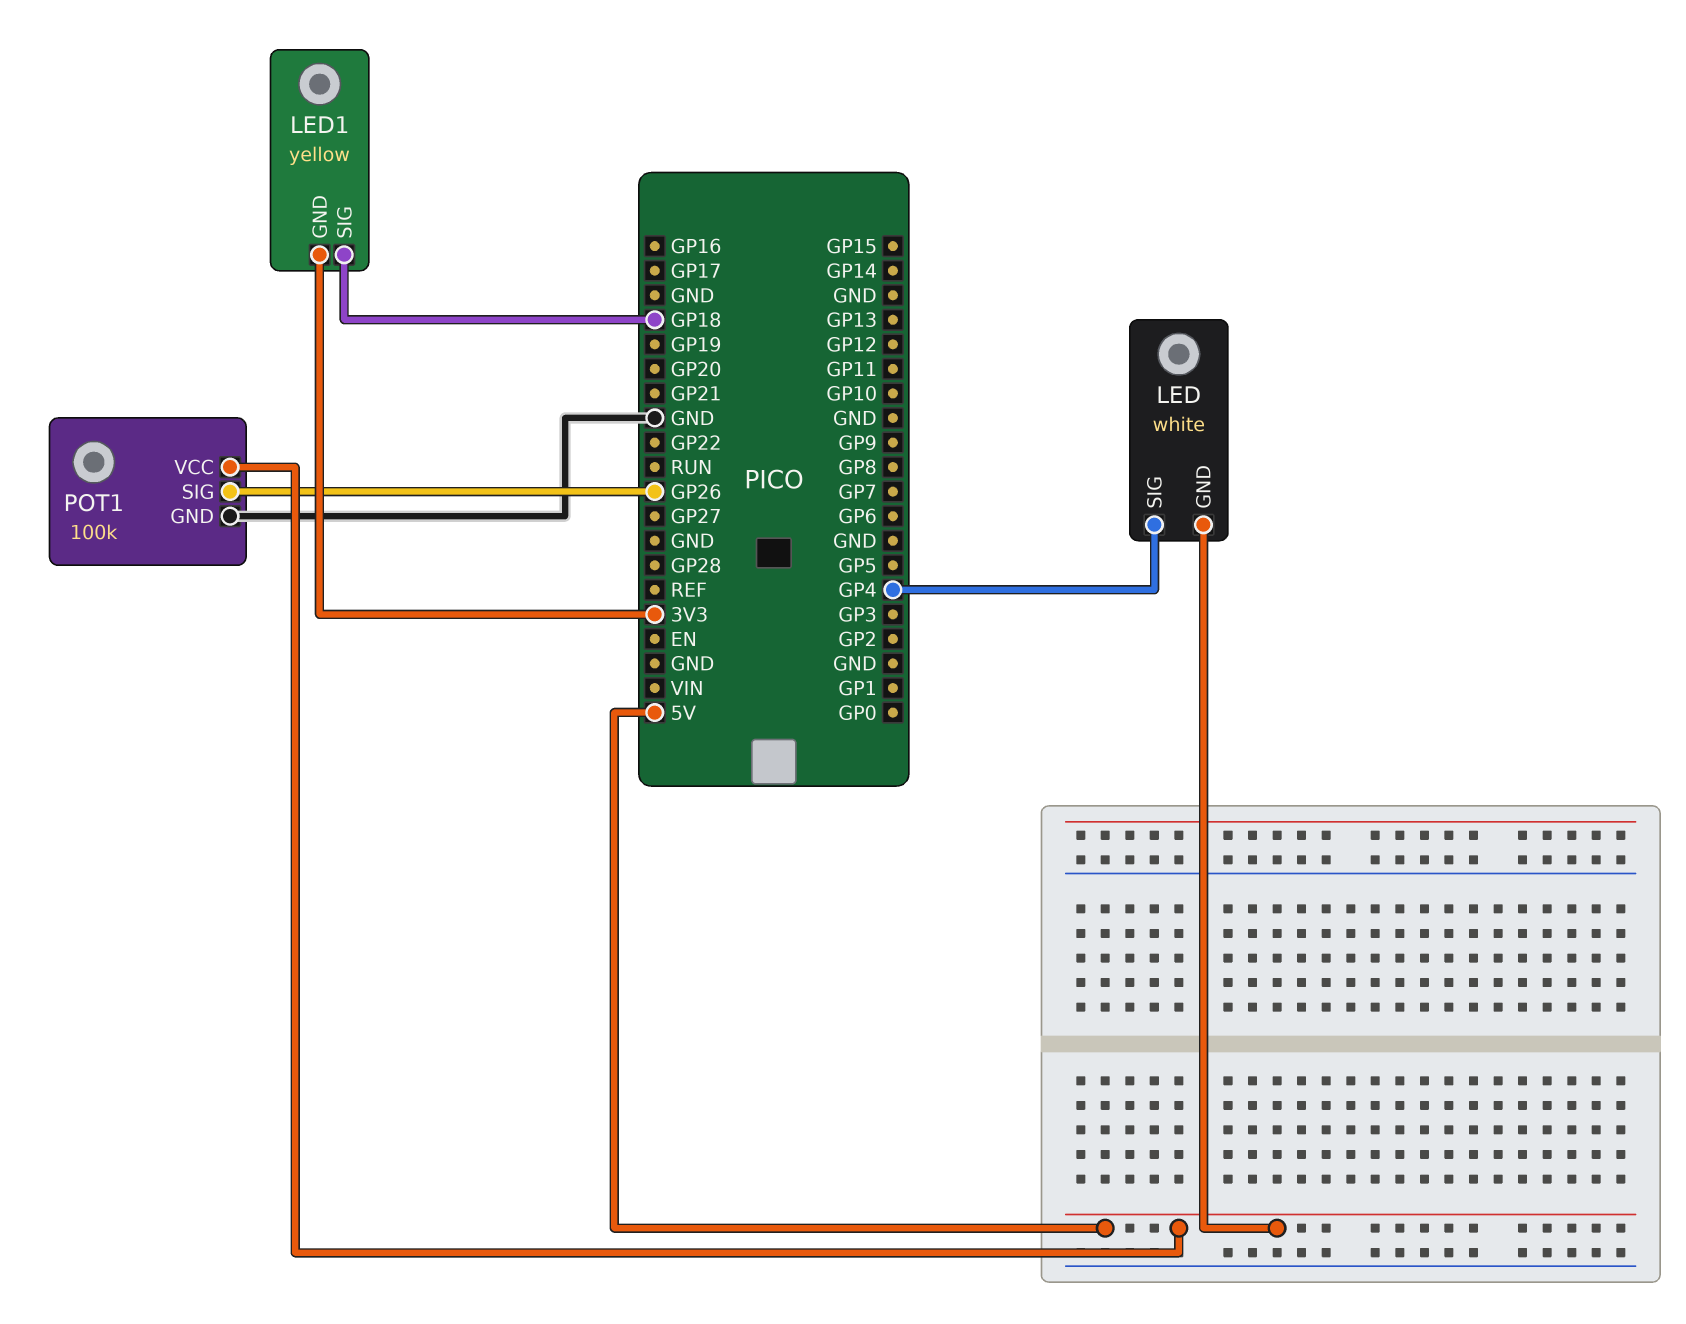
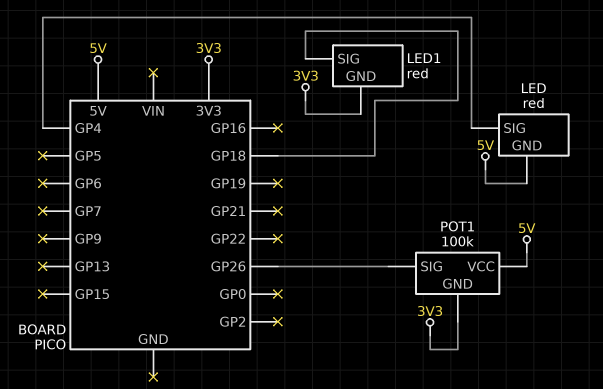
LED: white -> red
LED1: yellow -> red
POT1 pin GND: GND -> 3V3

